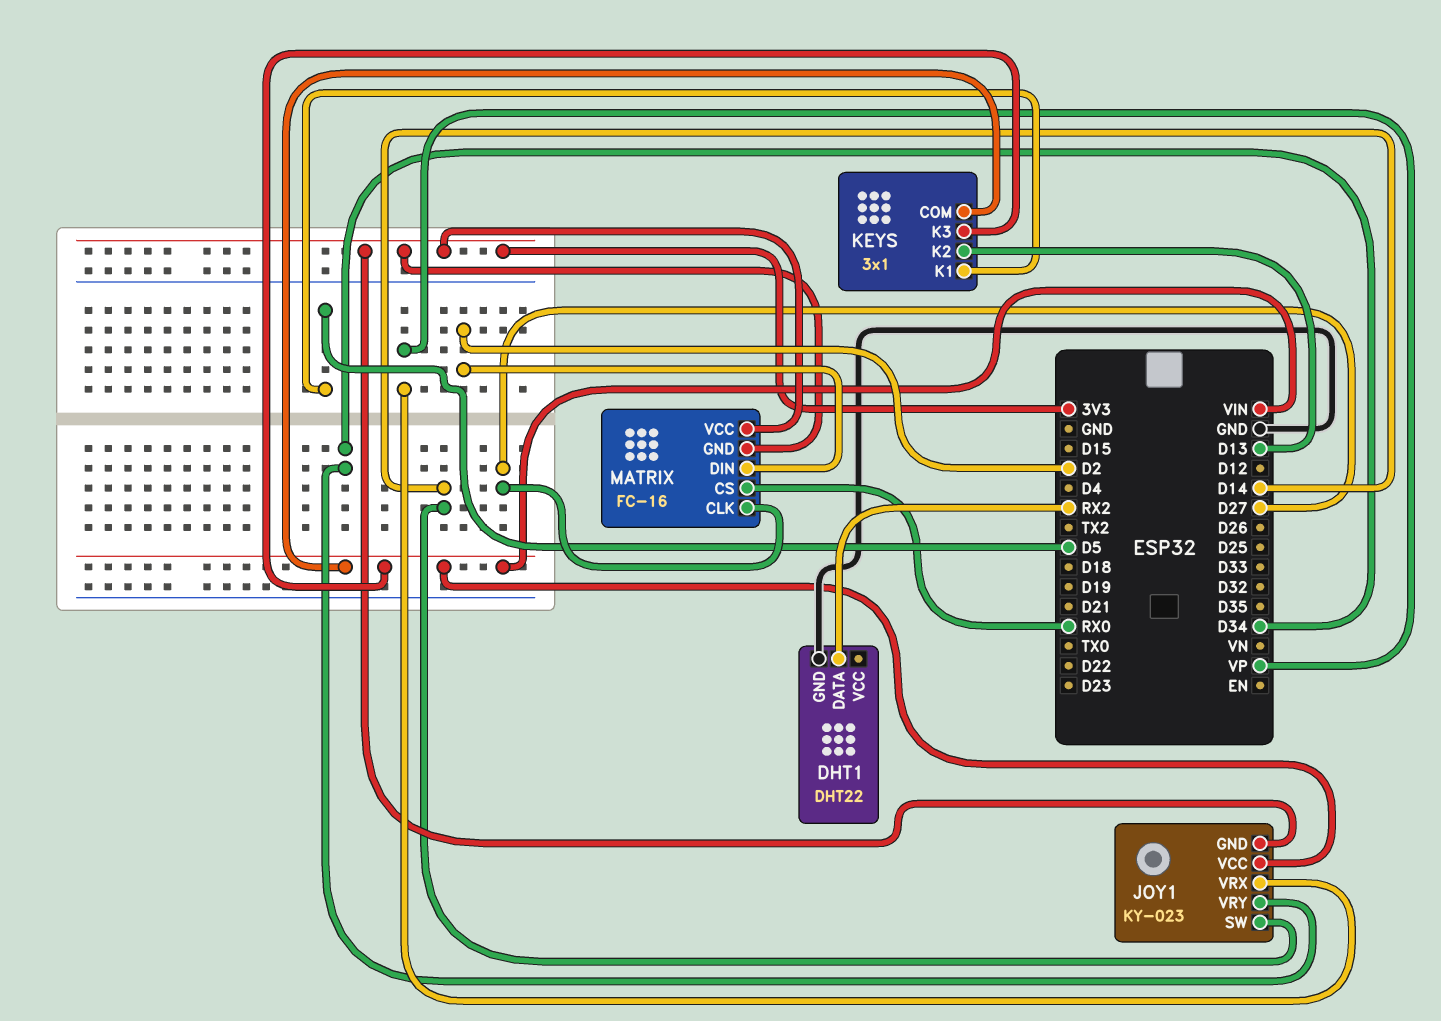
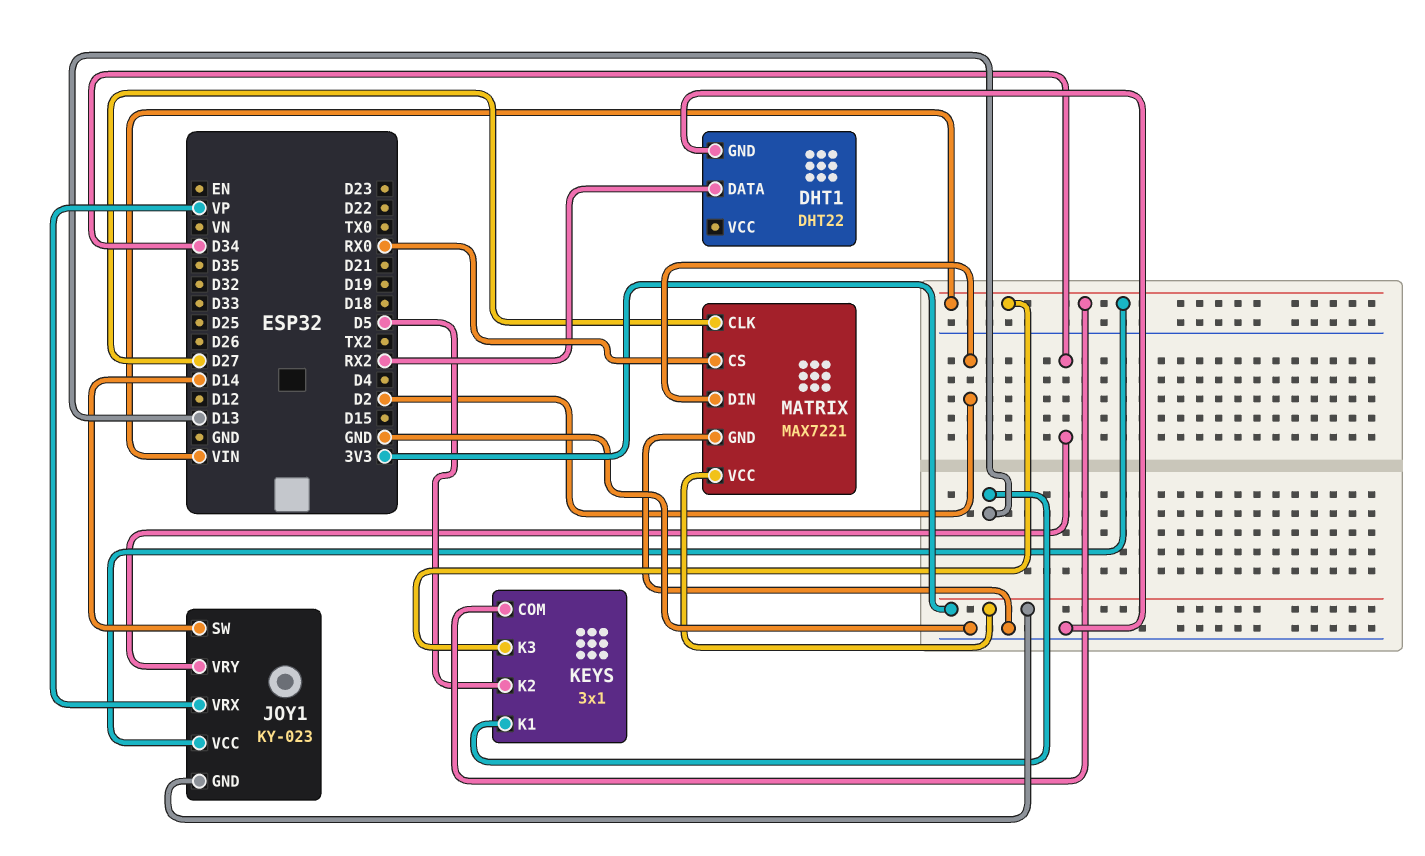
KEYS pin K1: D5 -> D13
KEYS pin K2: D13 -> D5
MATRIX: FC-16 -> MAX7221
MATRIX pin GND: 3V3 -> GND

